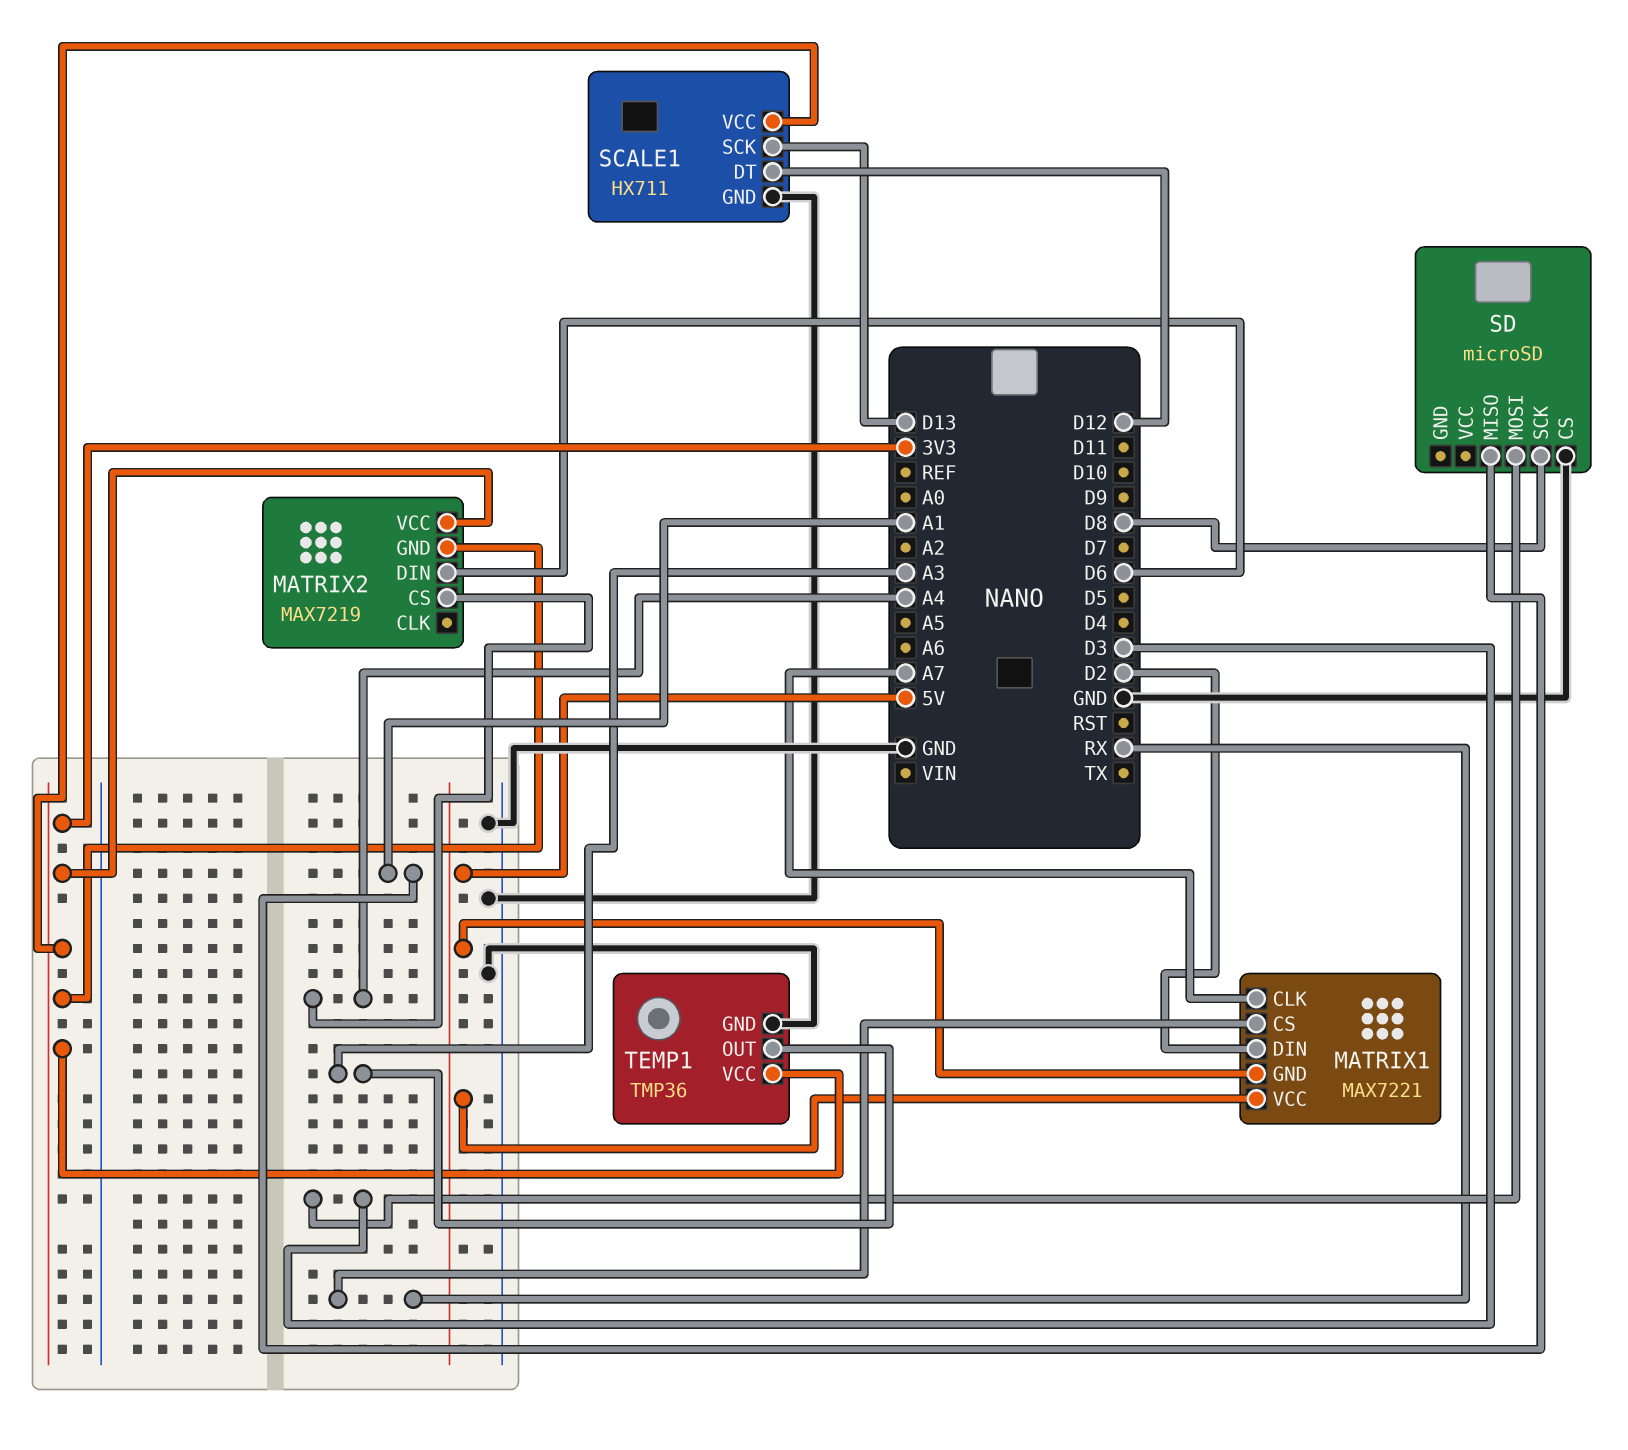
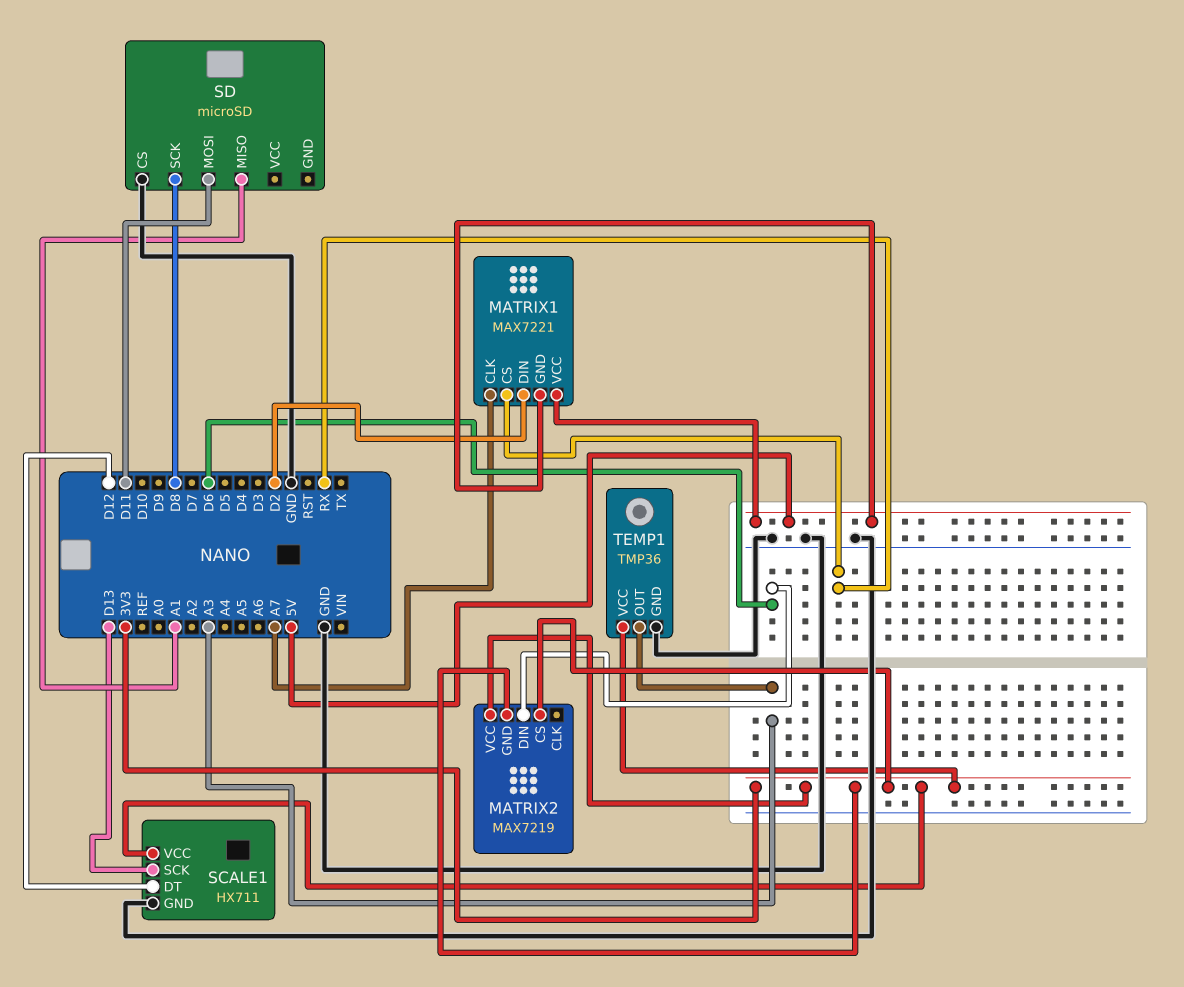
MATRIX2 pin CS: A4 -> 3V3
SD pin MOSI: D3 -> D11

